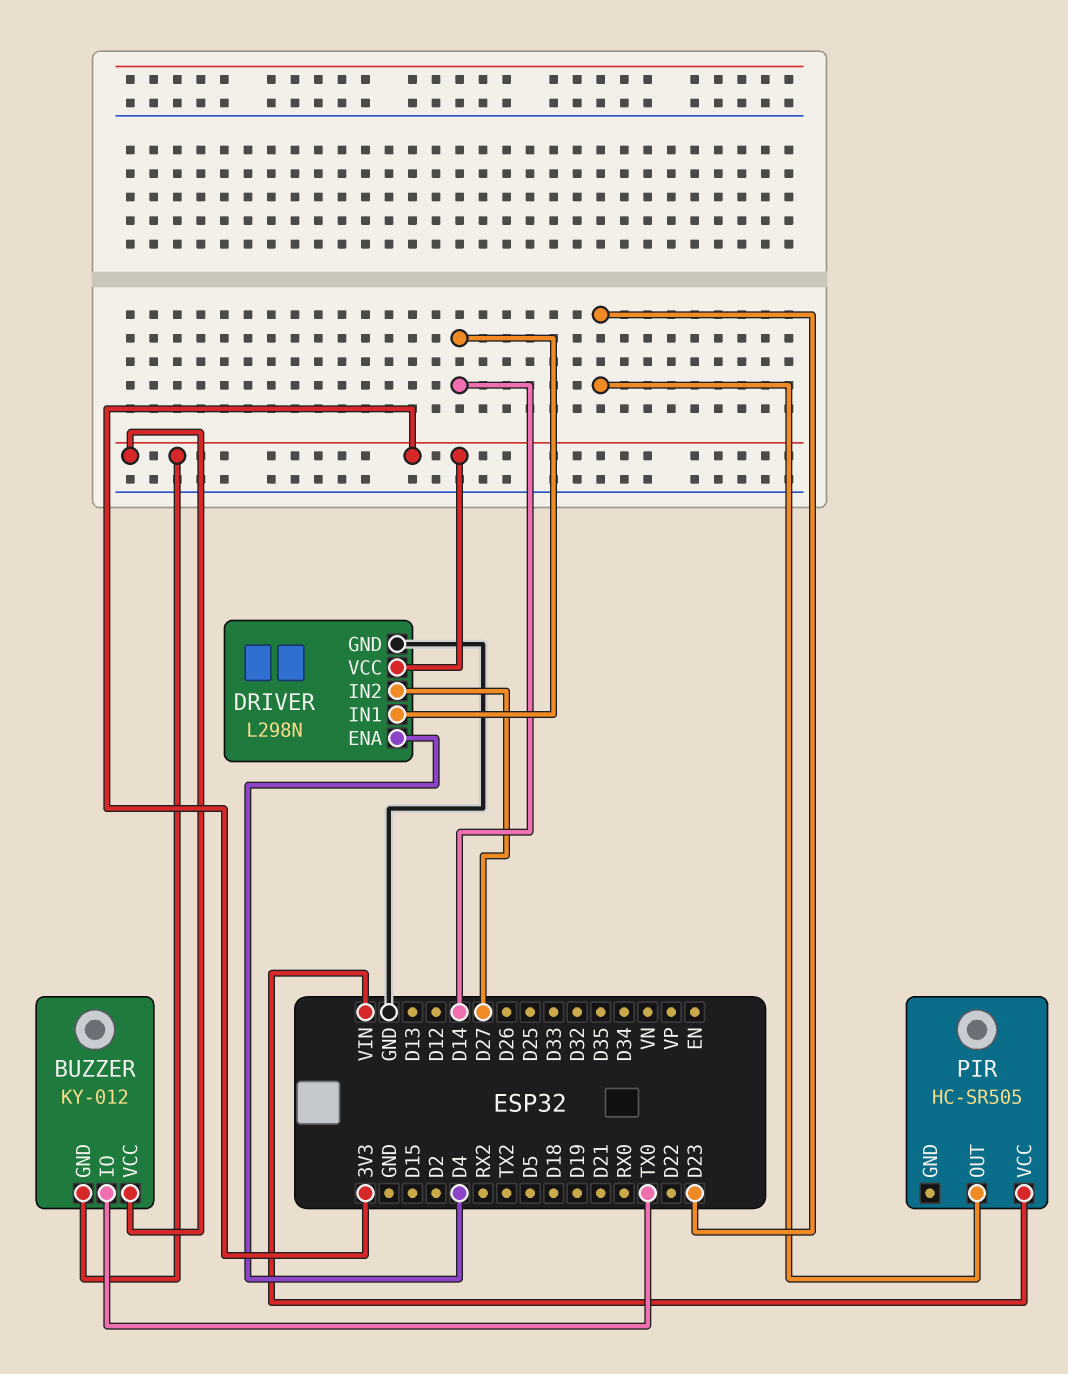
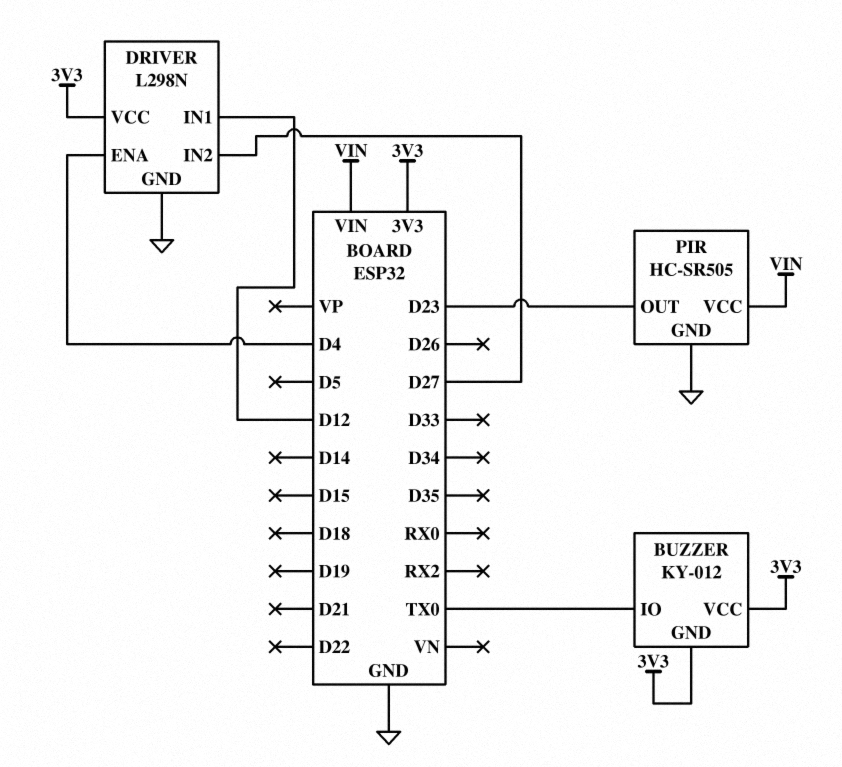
DRIVER pin IN1: D14 -> D12
PIR pin GND: none -> GND

